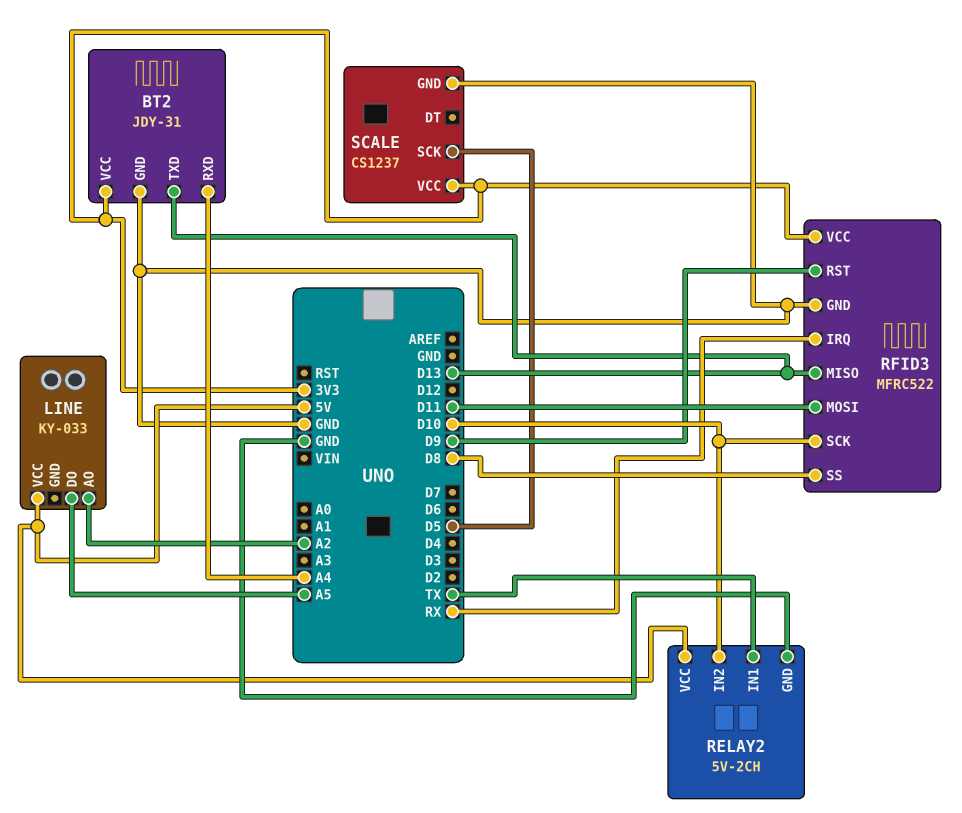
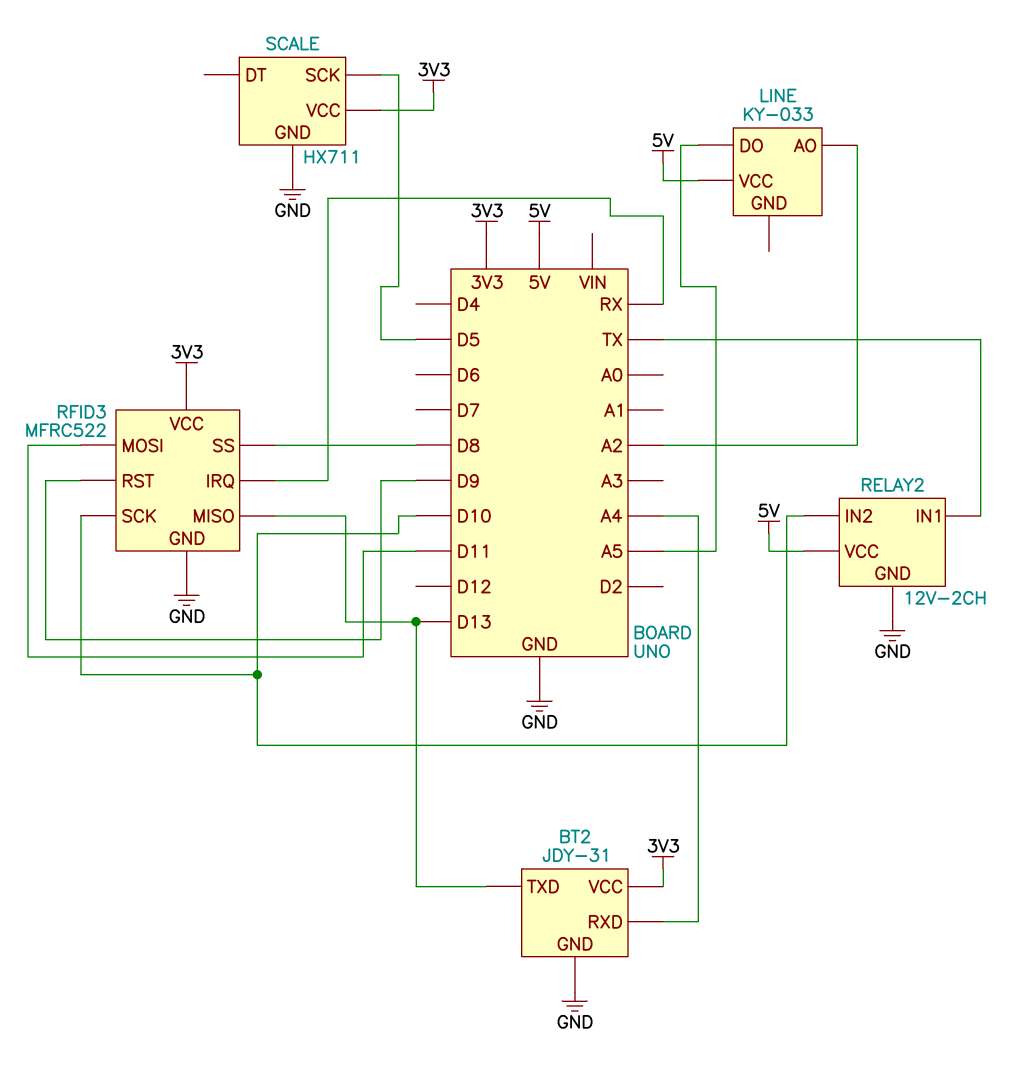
RELAY2: 5V-2CH -> 12V-2CH
SCALE: CS1237 -> HX711

